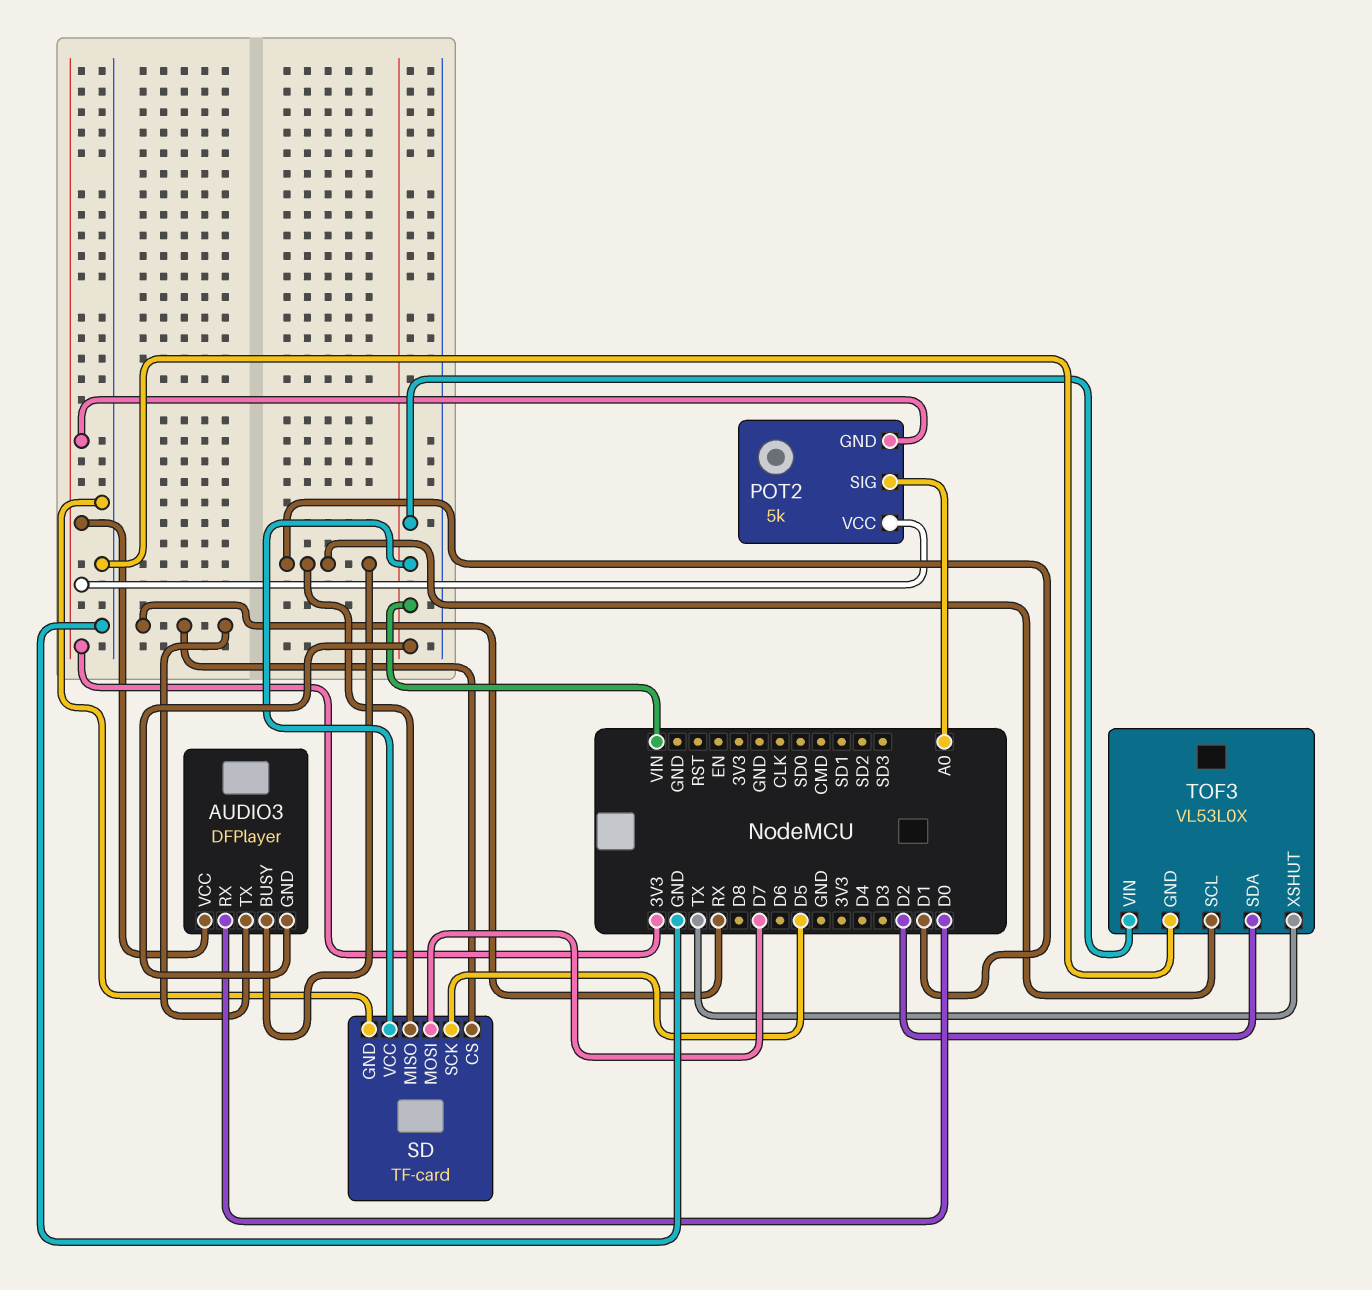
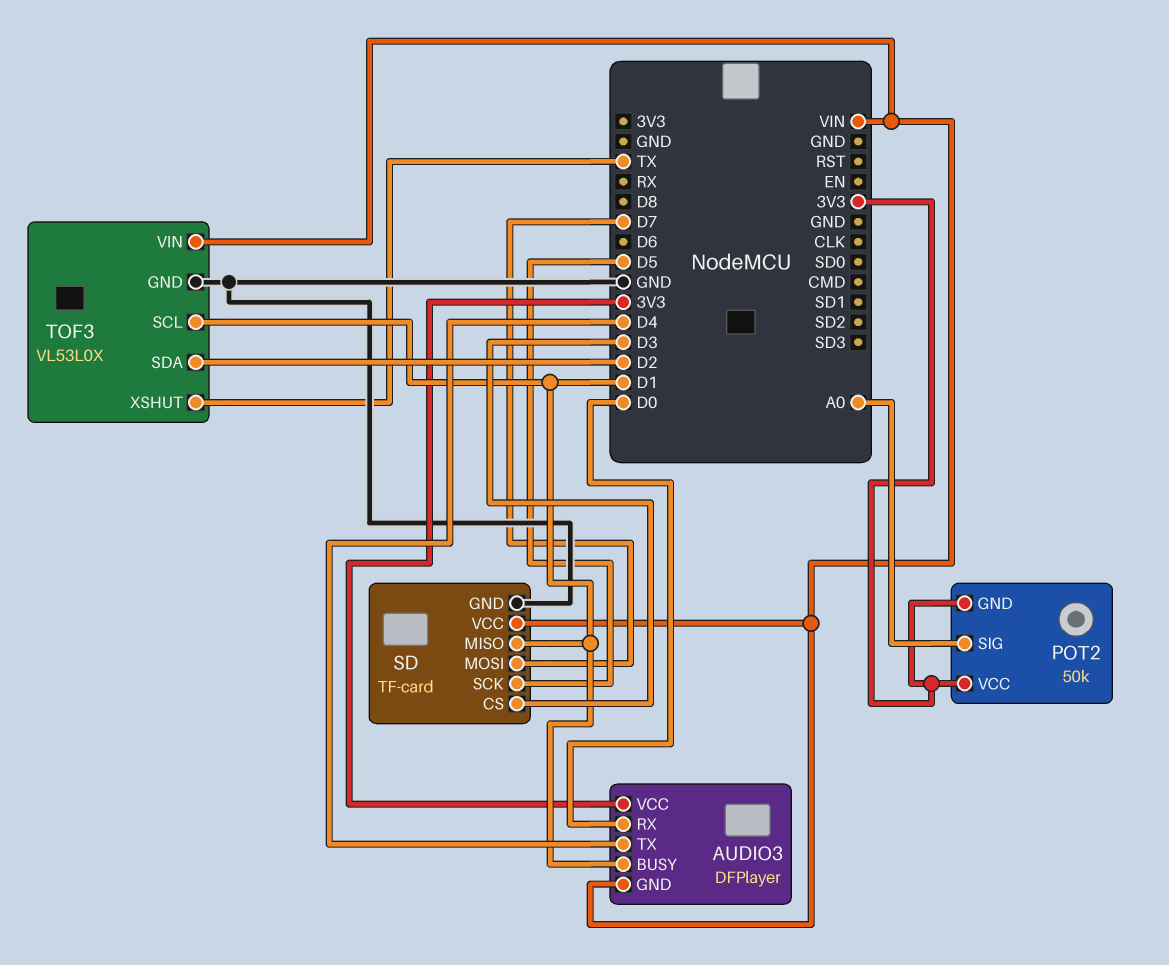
AUDIO3 pin TX: RX -> D4
POT2: 5k -> 50k
SD pin CS: RX -> D3

